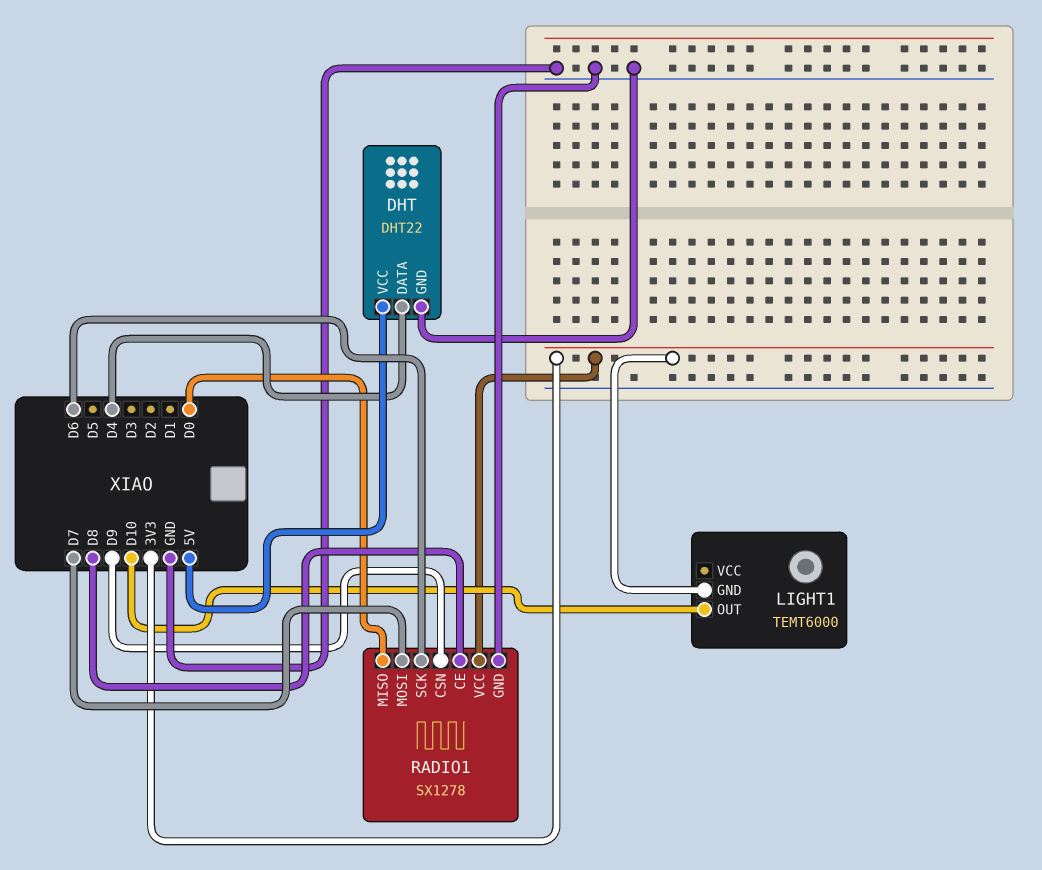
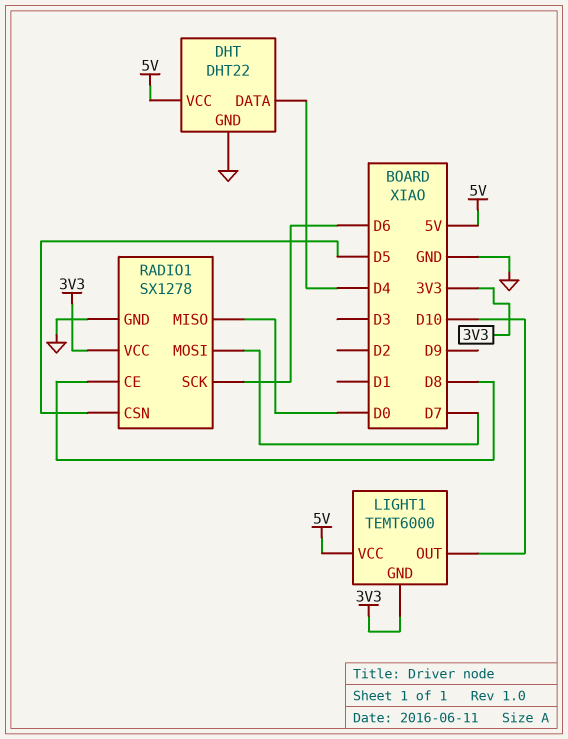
LIGHT1 pin VCC: none -> 5V
RADIO1 pin CSN: D9 -> D5

